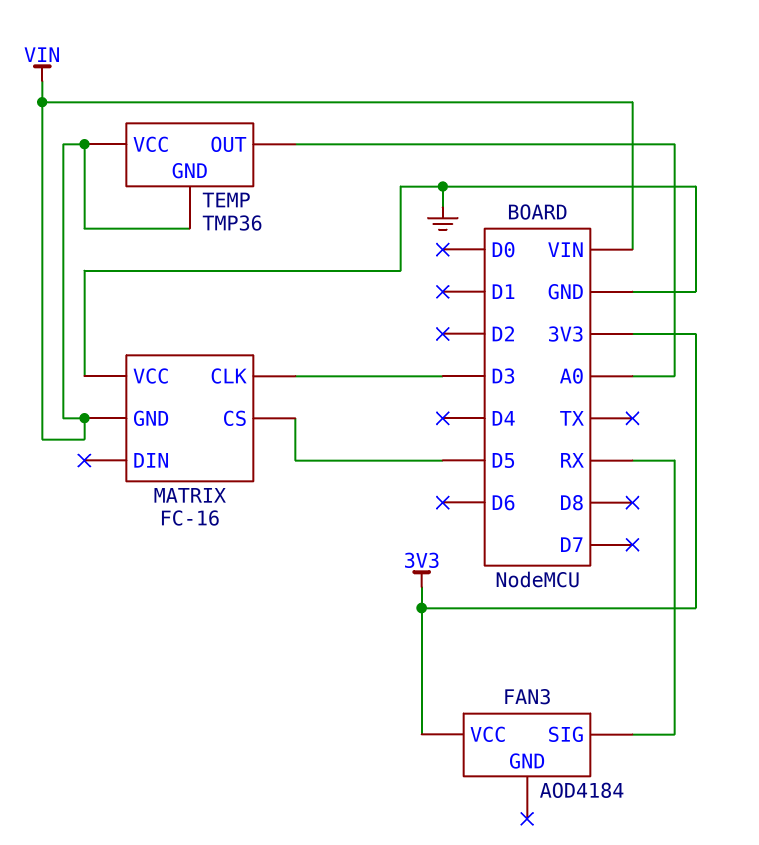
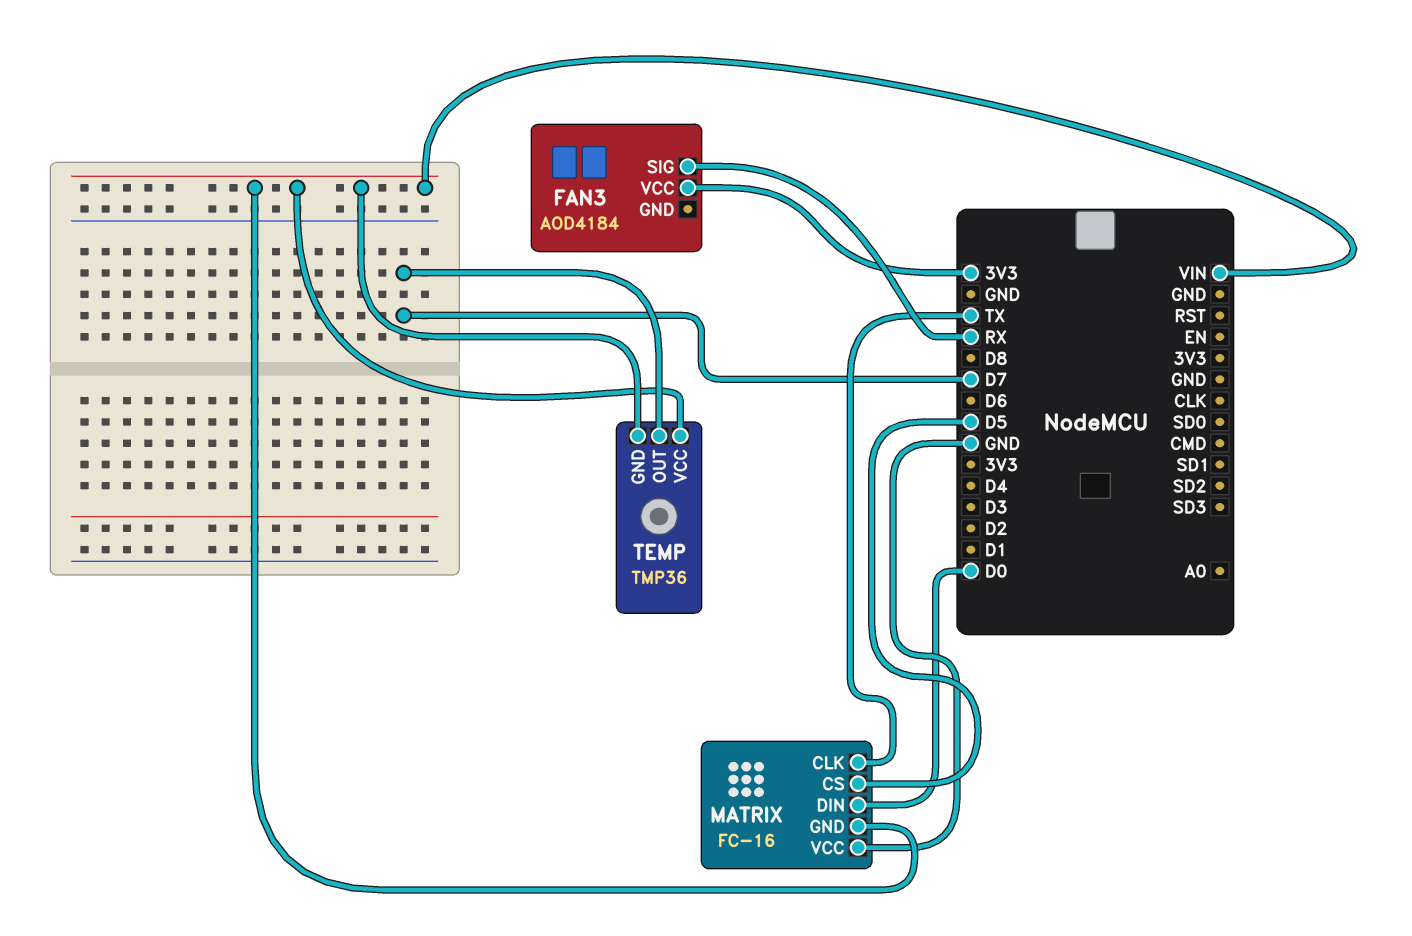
MATRIX pin CLK: D3 -> TX
MATRIX pin DIN: none -> D0
TEMP pin OUT: A0 -> D7

